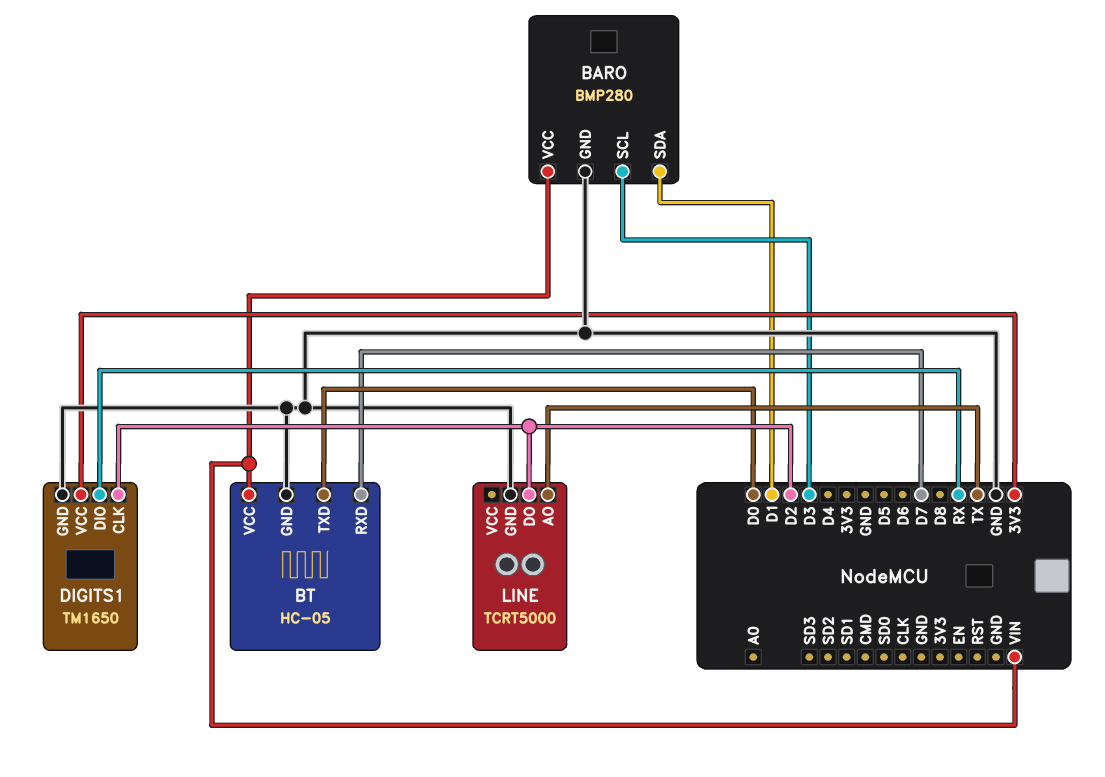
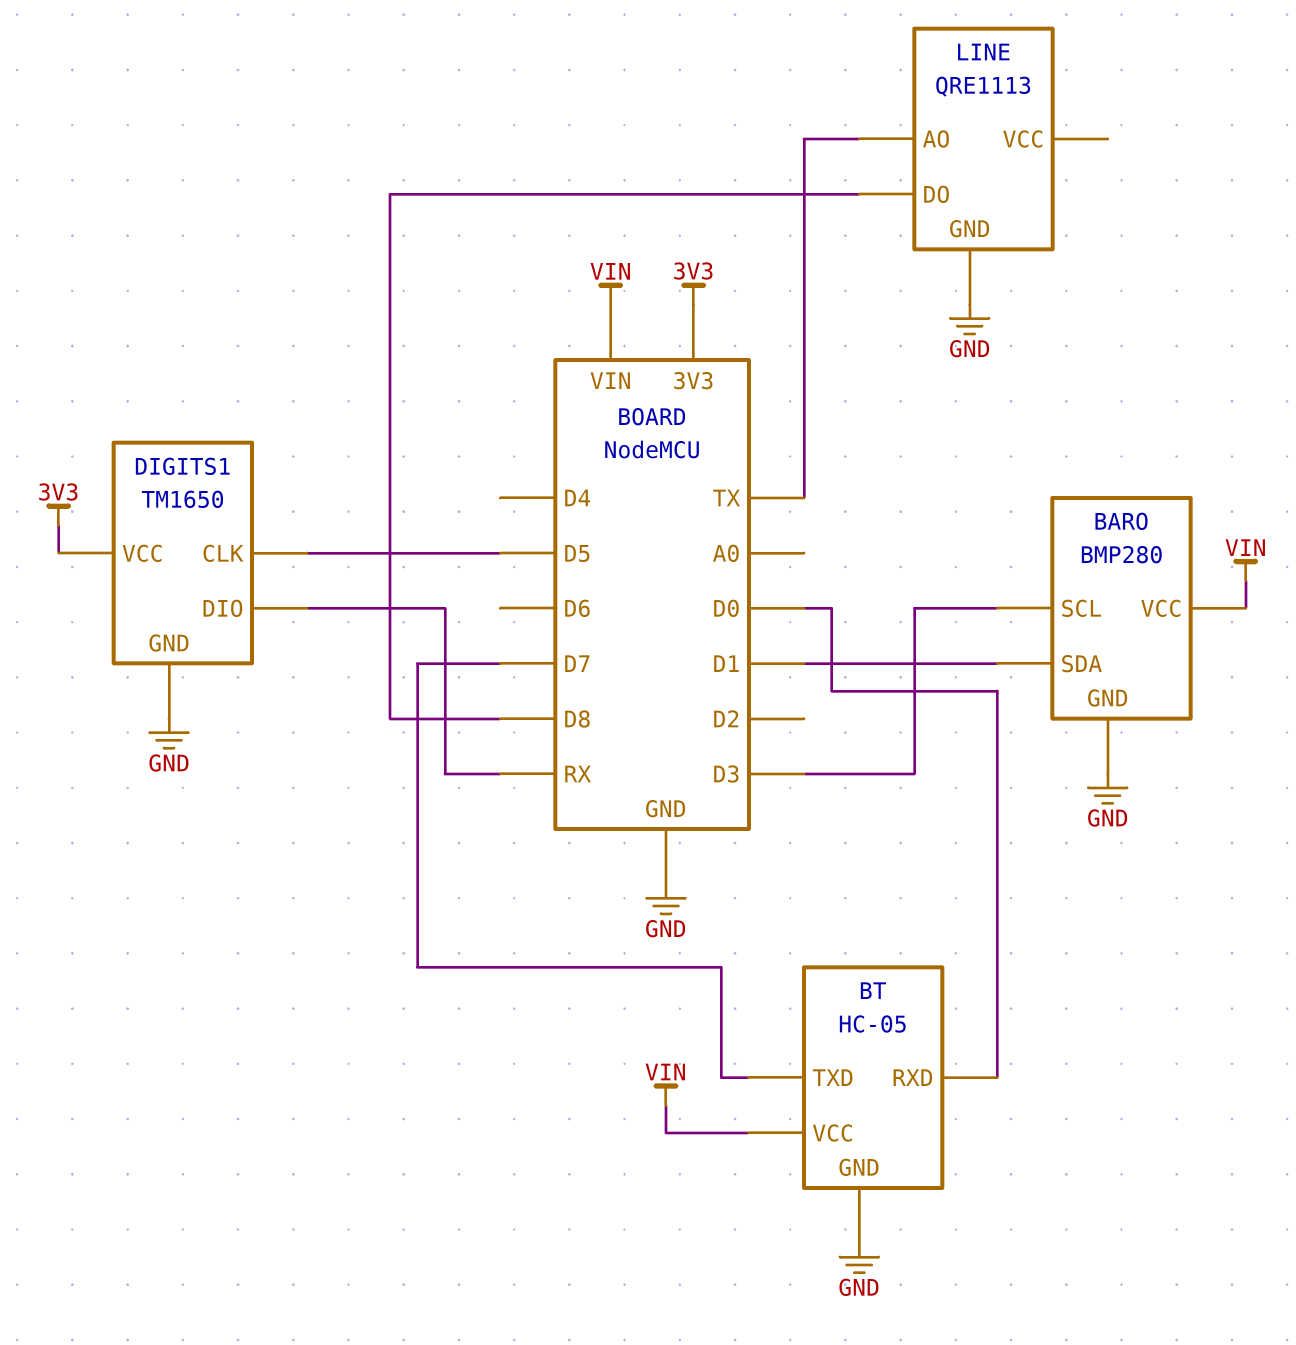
BT pin RXD: D7 -> D0
BT pin TXD: D0 -> D7
DIGITS1 pin CLK: D2 -> D5
LINE: TCRT5000 -> QRE1113
LINE pin DO: D2 -> D8

